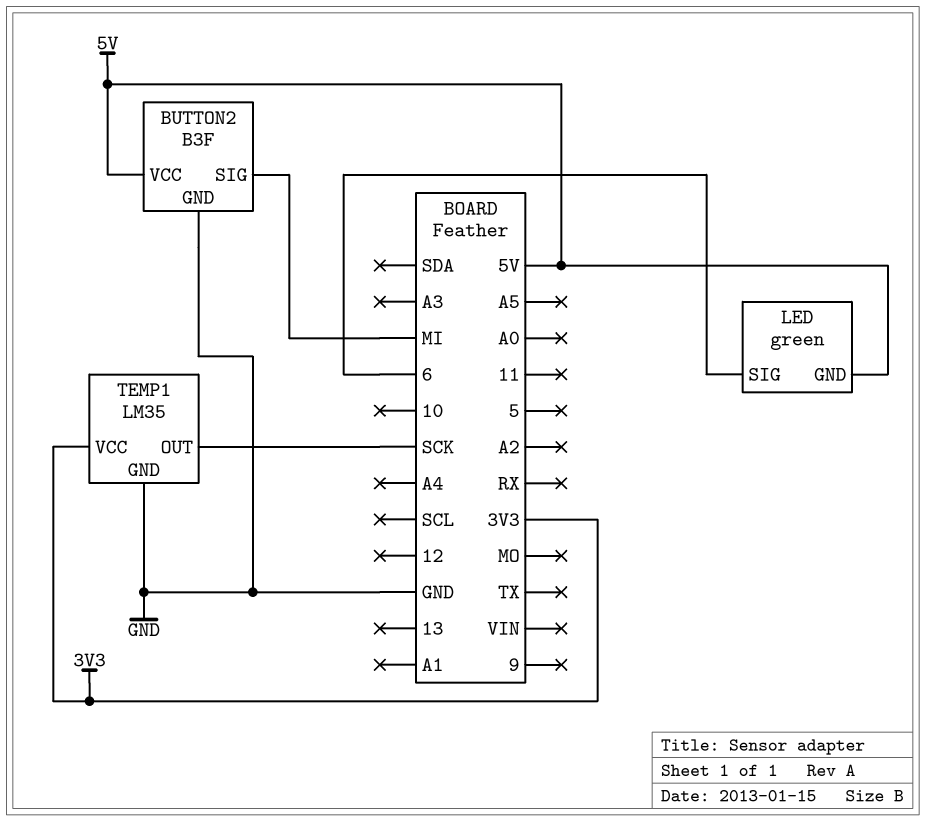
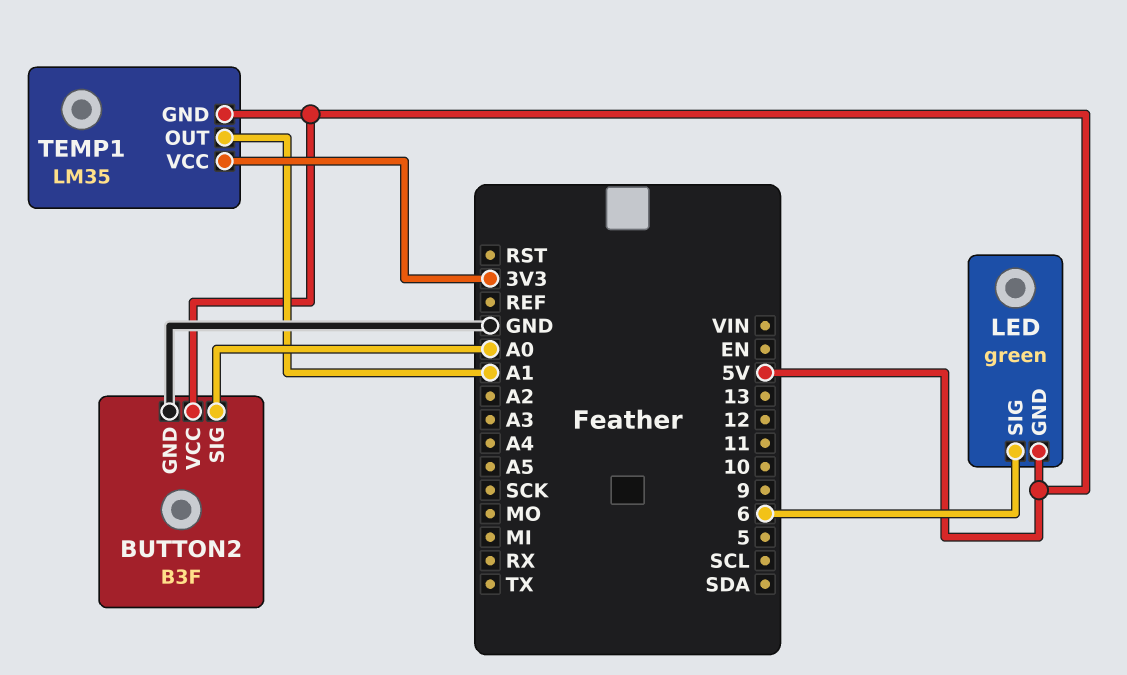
BUTTON2 pin SIG: MI -> A0
TEMP1 pin GND: GND -> 5V
TEMP1 pin OUT: SCK -> A1

